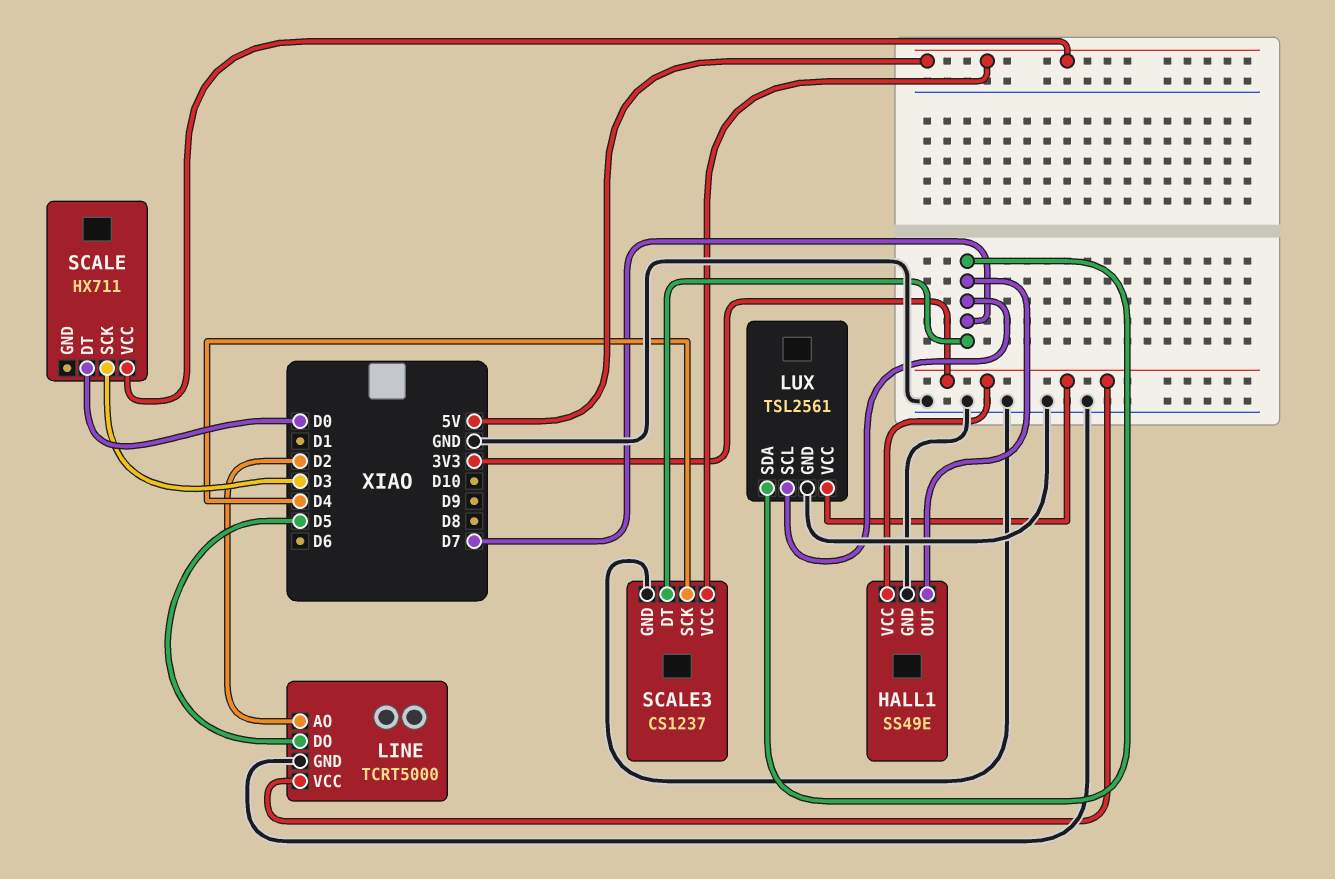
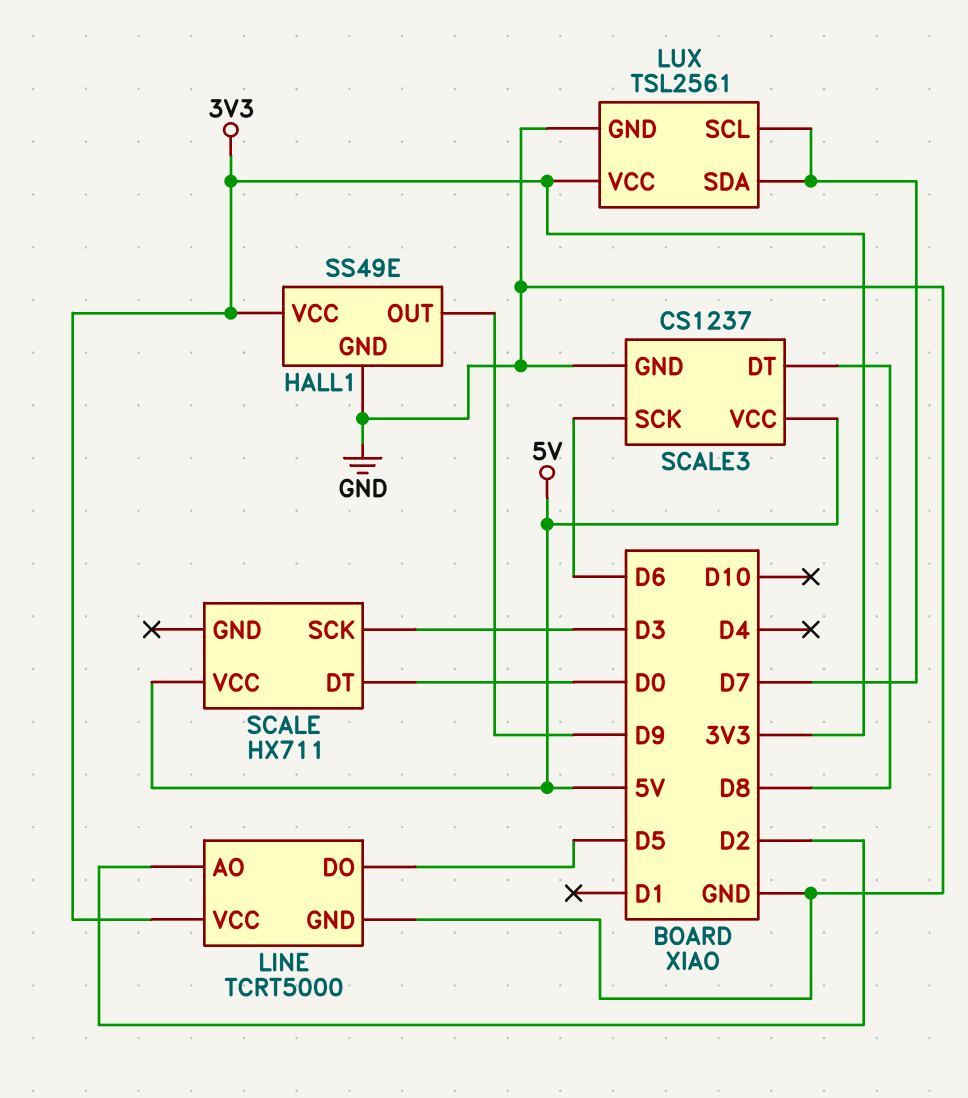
HALL1 pin OUT: D7 -> D9
SCALE3 pin DT: D7 -> D8
SCALE3 pin SCK: D4 -> D6

